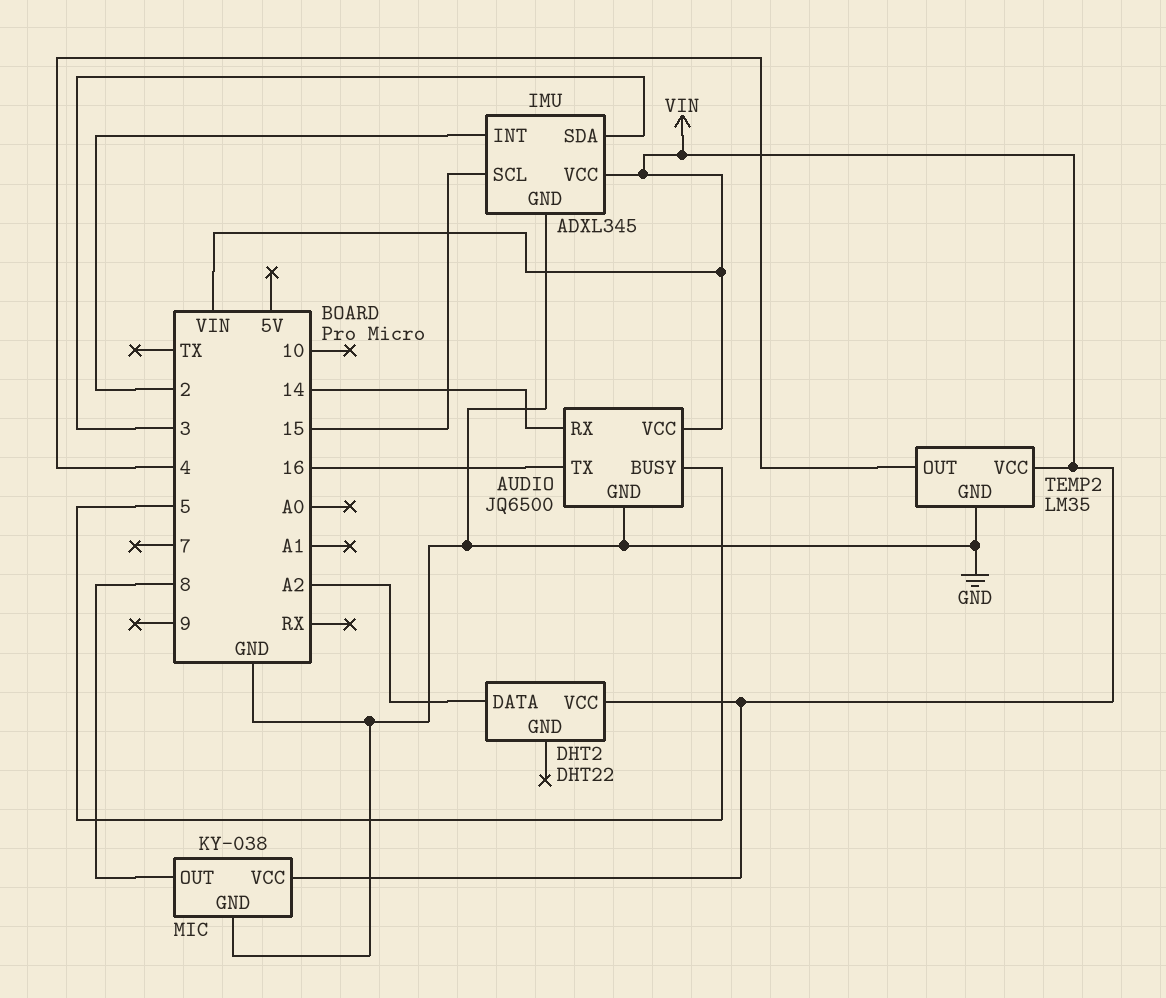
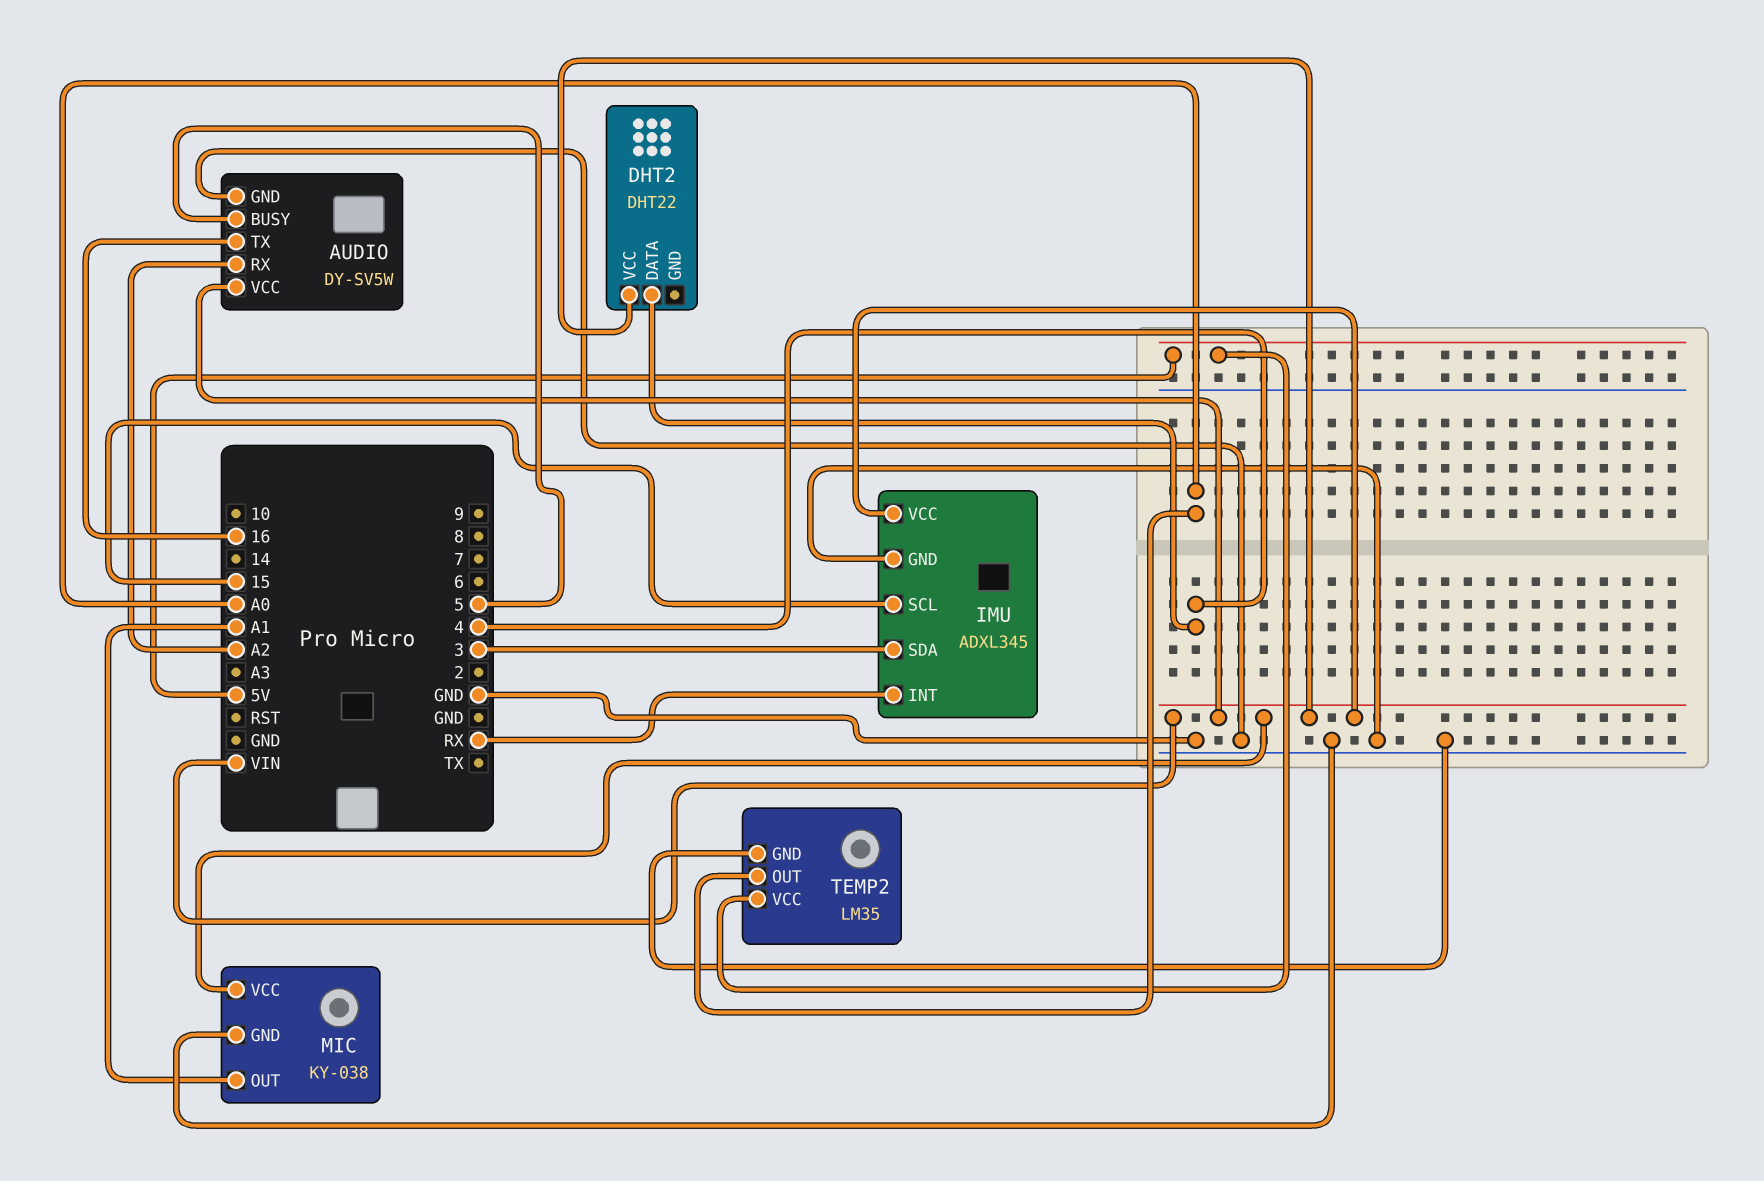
AUDIO: JQ6500 -> DY-SV5W
AUDIO pin RX: 14 -> A2
DHT2 pin DATA: A2 -> 4
IMU pin INT: 2 -> RX
MIC pin OUT: 8 -> A1
TEMP2 pin OUT: 4 -> A0
TEMP2 pin VCC: VIN -> 5V

